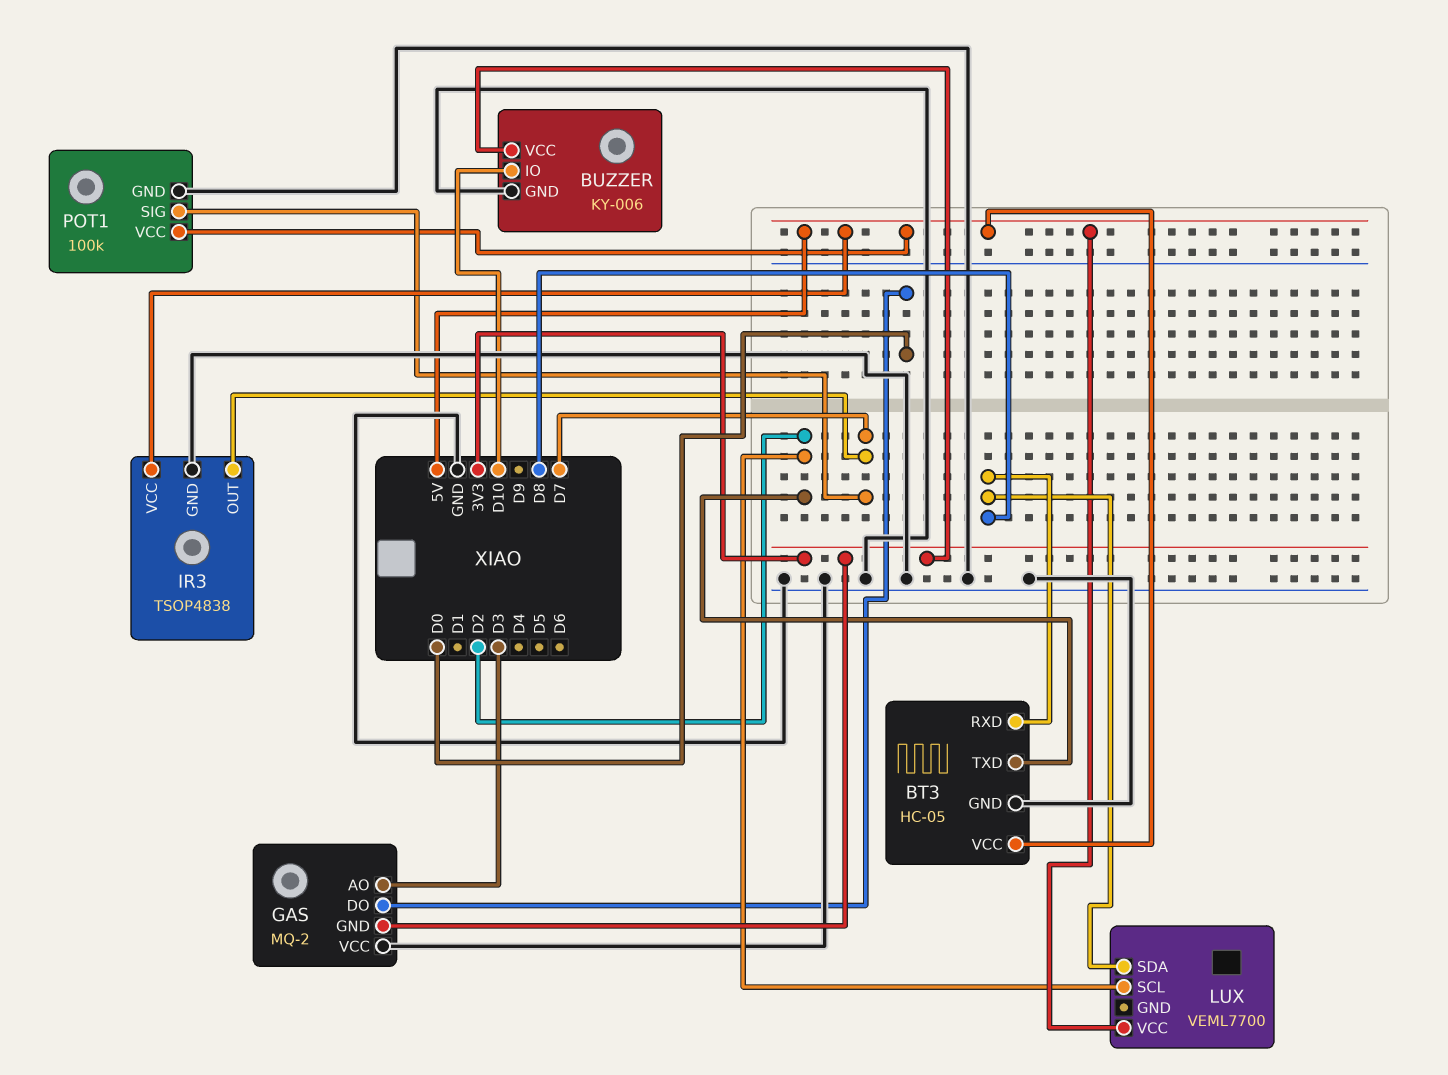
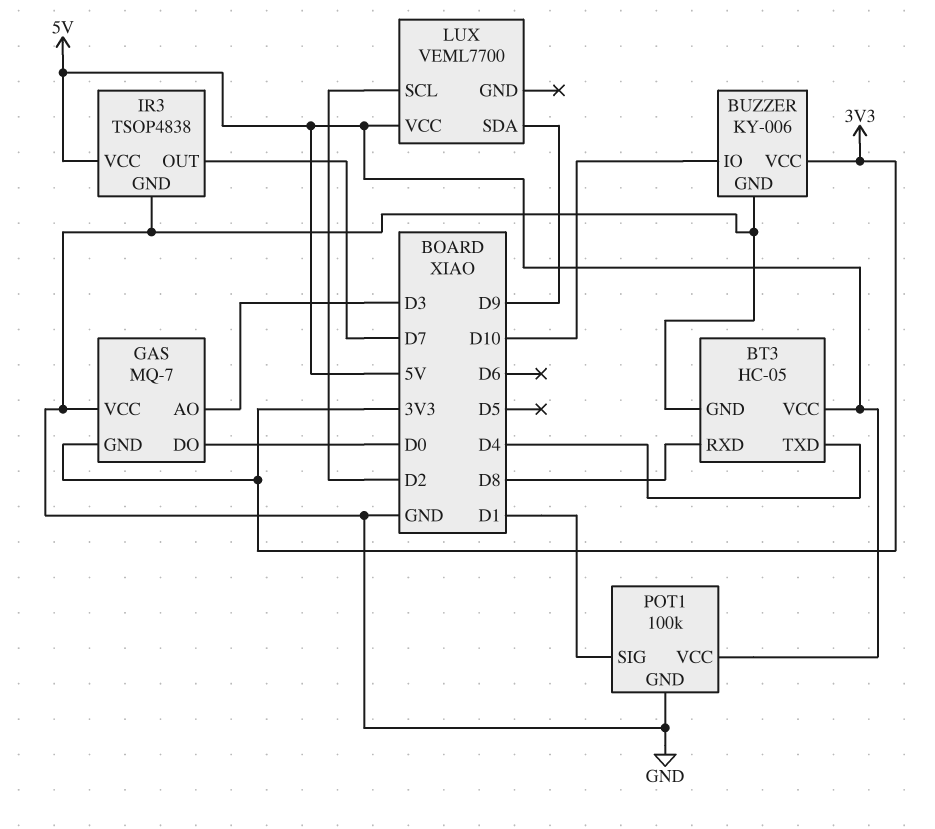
BT3 pin TXD: D2 -> D4
GAS: MQ-2 -> MQ-7
LUX pin SDA: D8 -> D9
POT1 pin SIG: D7 -> D1

